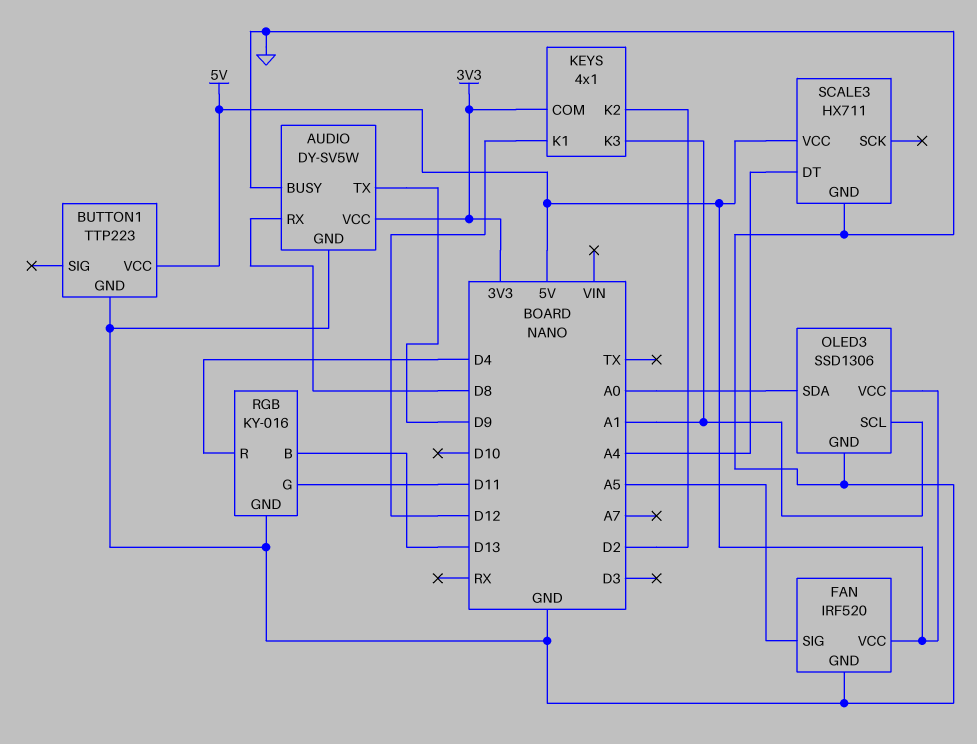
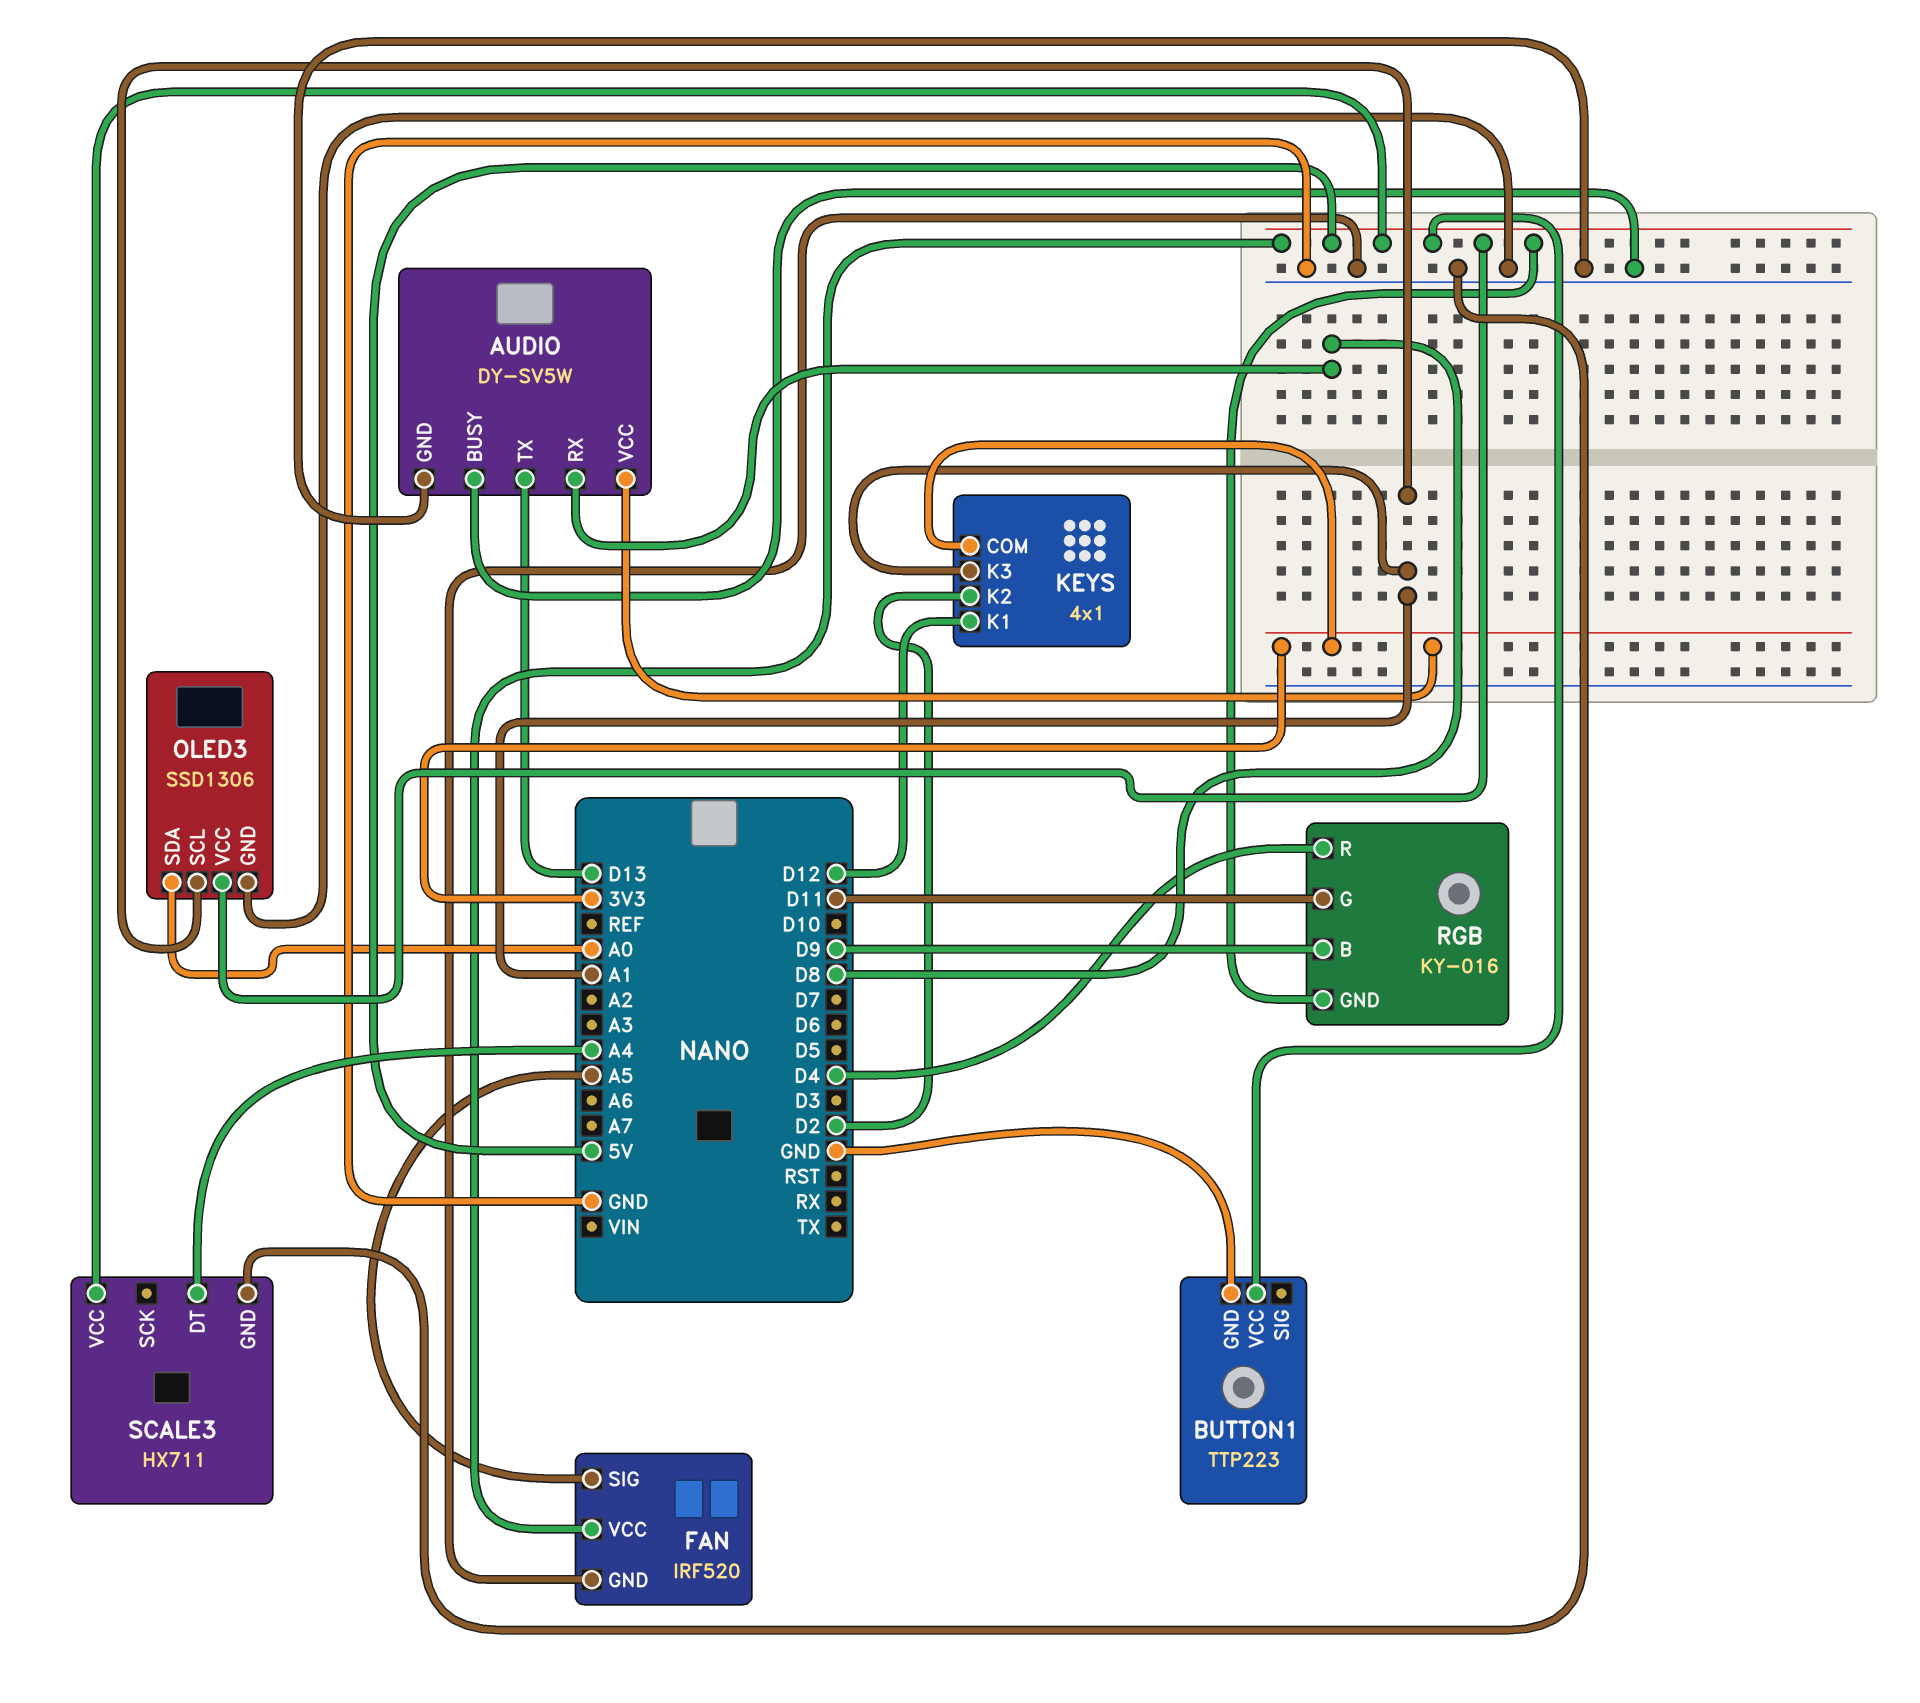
AUDIO pin TX: D9 -> D13
RGB pin B: D13 -> D9
RGB pin GND: GND -> 5V

